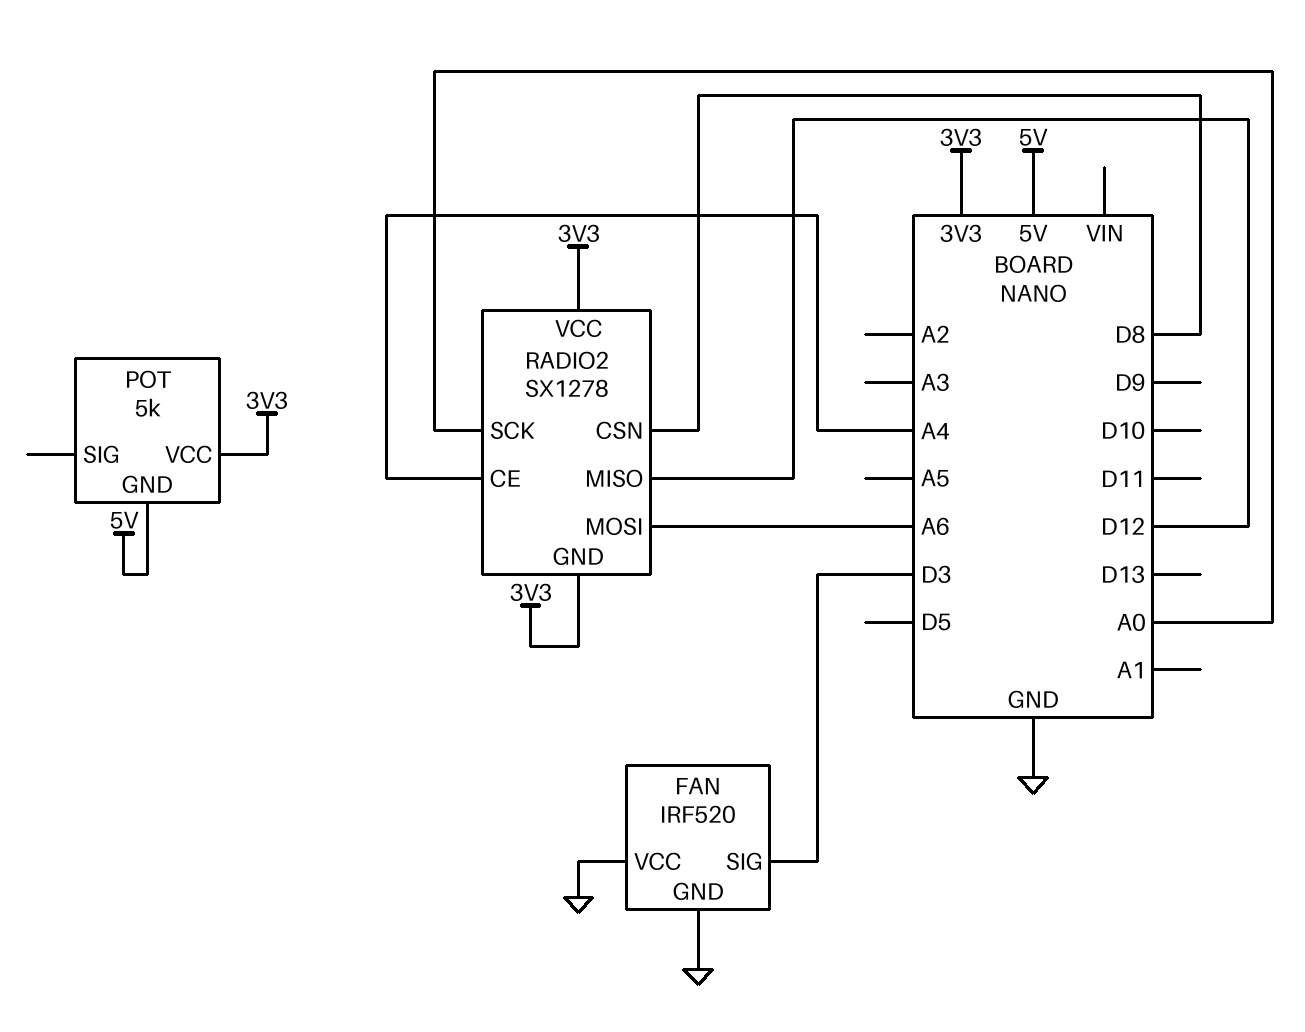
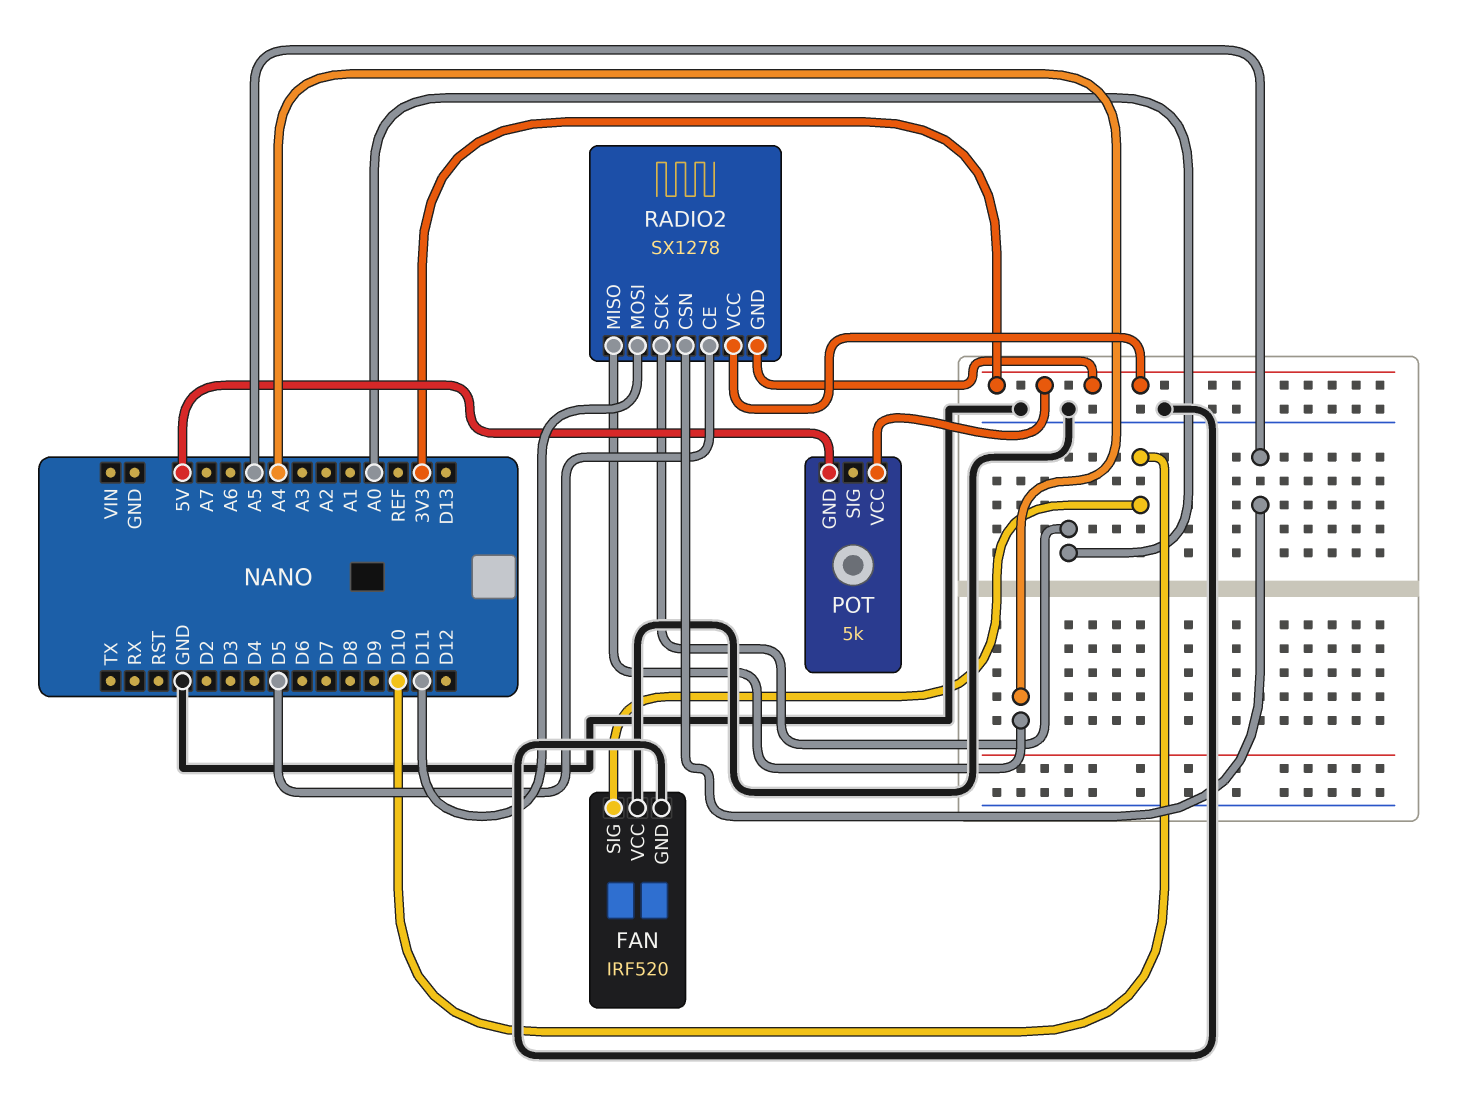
FAN pin SIG: D3 -> D10
RADIO2 pin CE: A4 -> D5
RADIO2 pin CSN: D8 -> A5
RADIO2 pin MISO: D12 -> A4
RADIO2 pin MOSI: A6 -> D11

